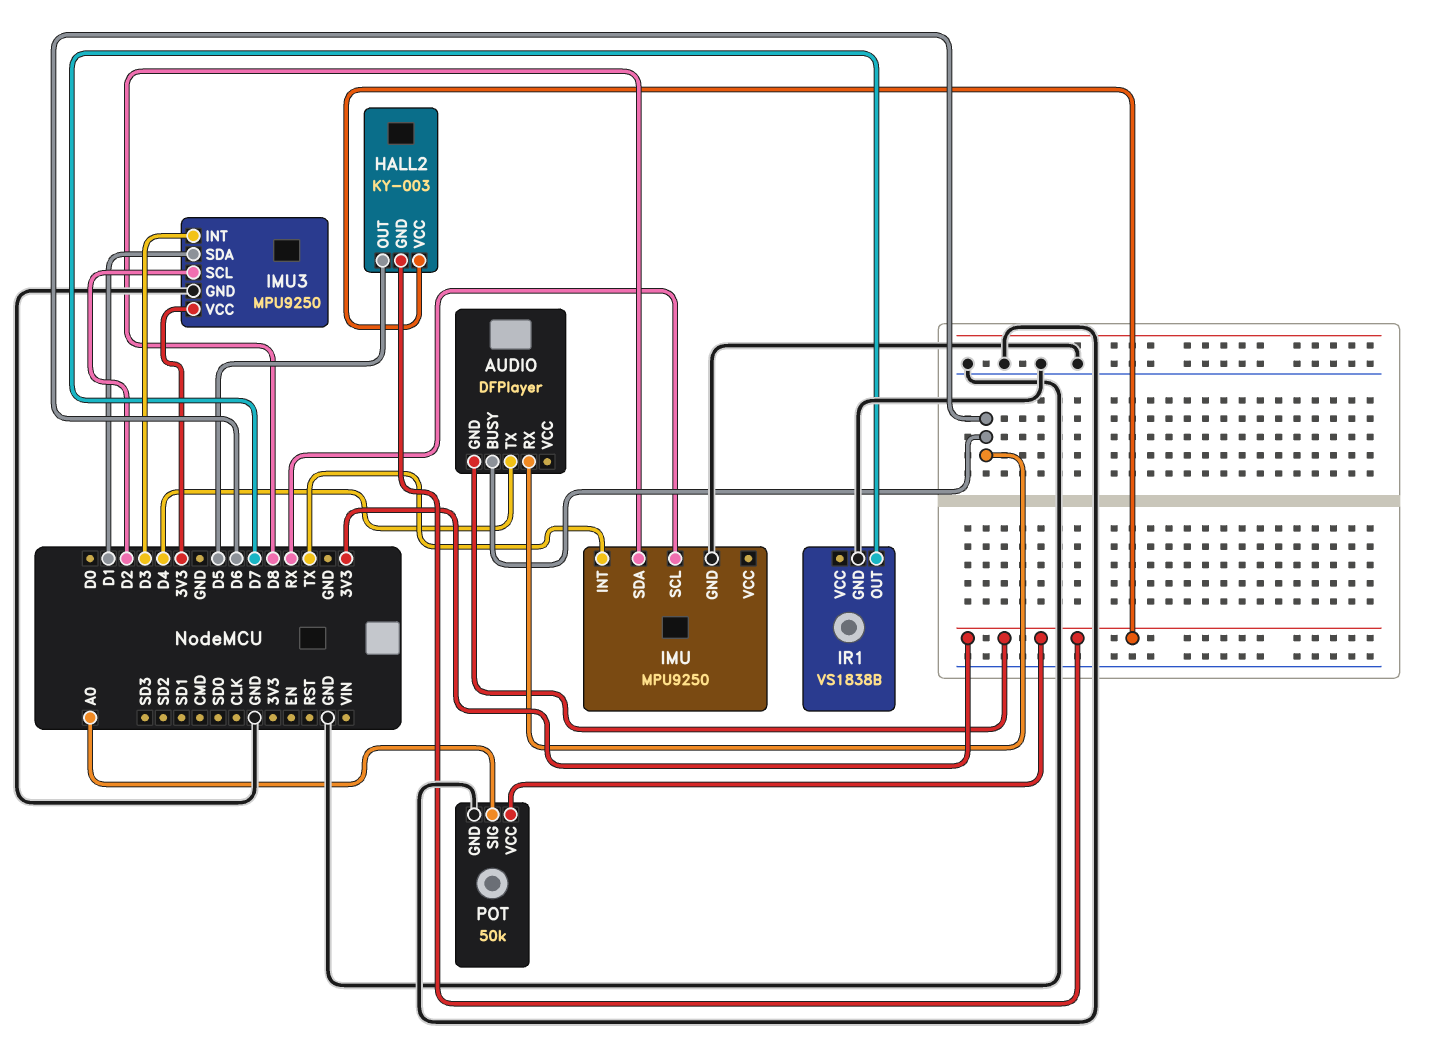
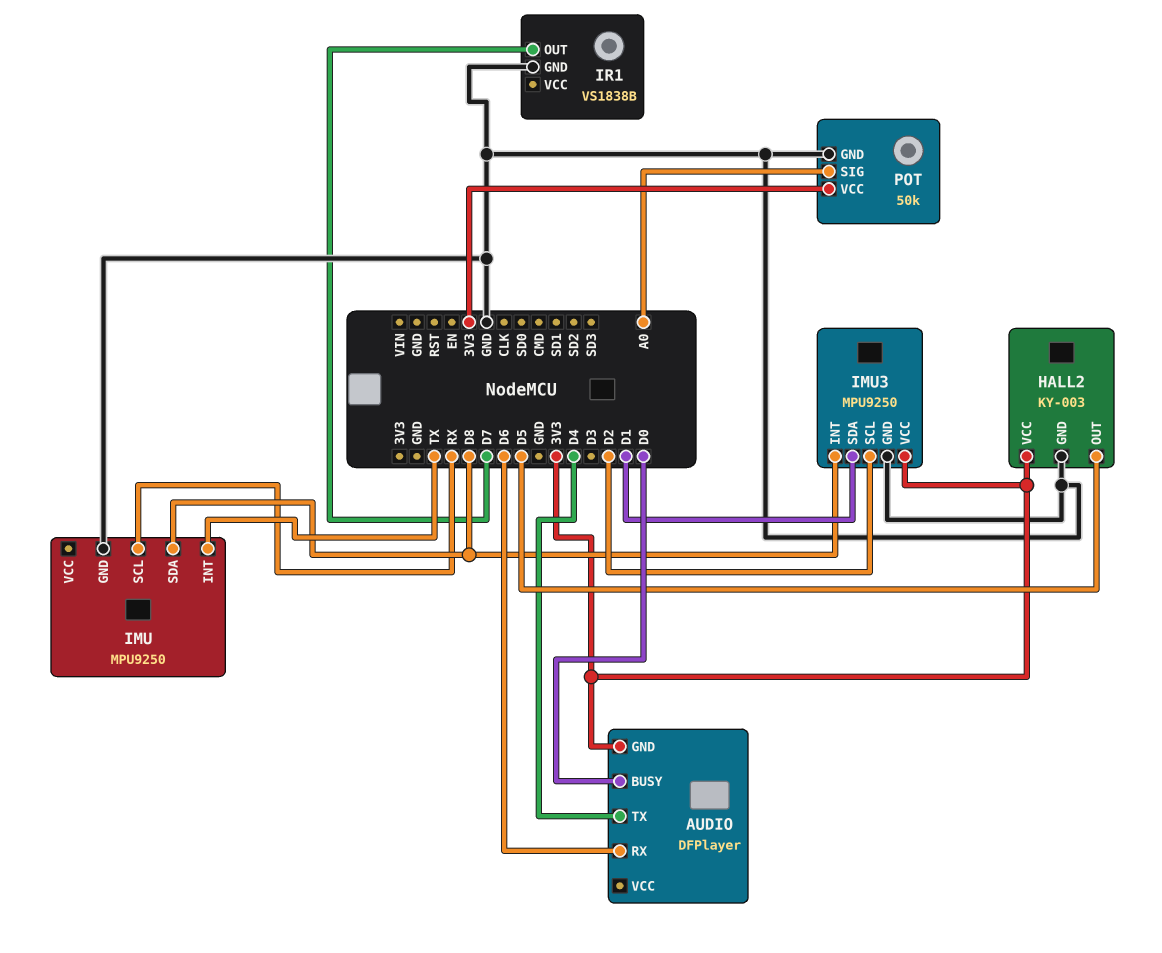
AUDIO pin BUSY: D6 -> D0
HALL2 pin GND: 3V3 -> GND
IMU3 pin INT: D3 -> D8

